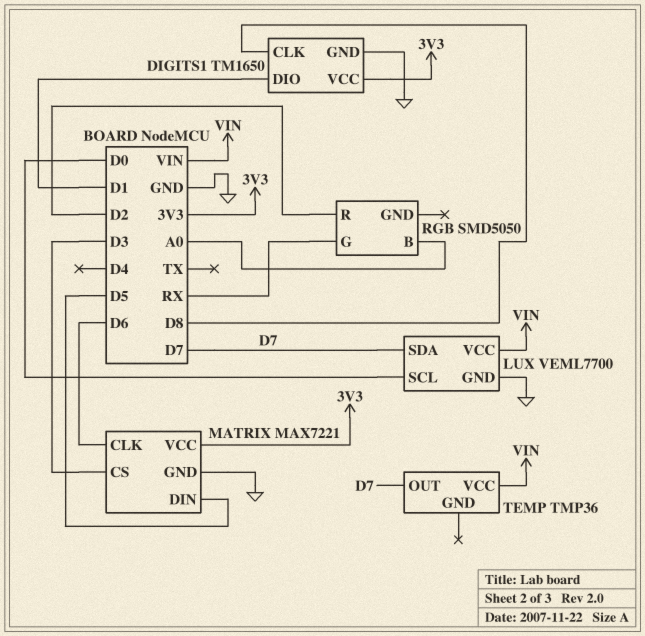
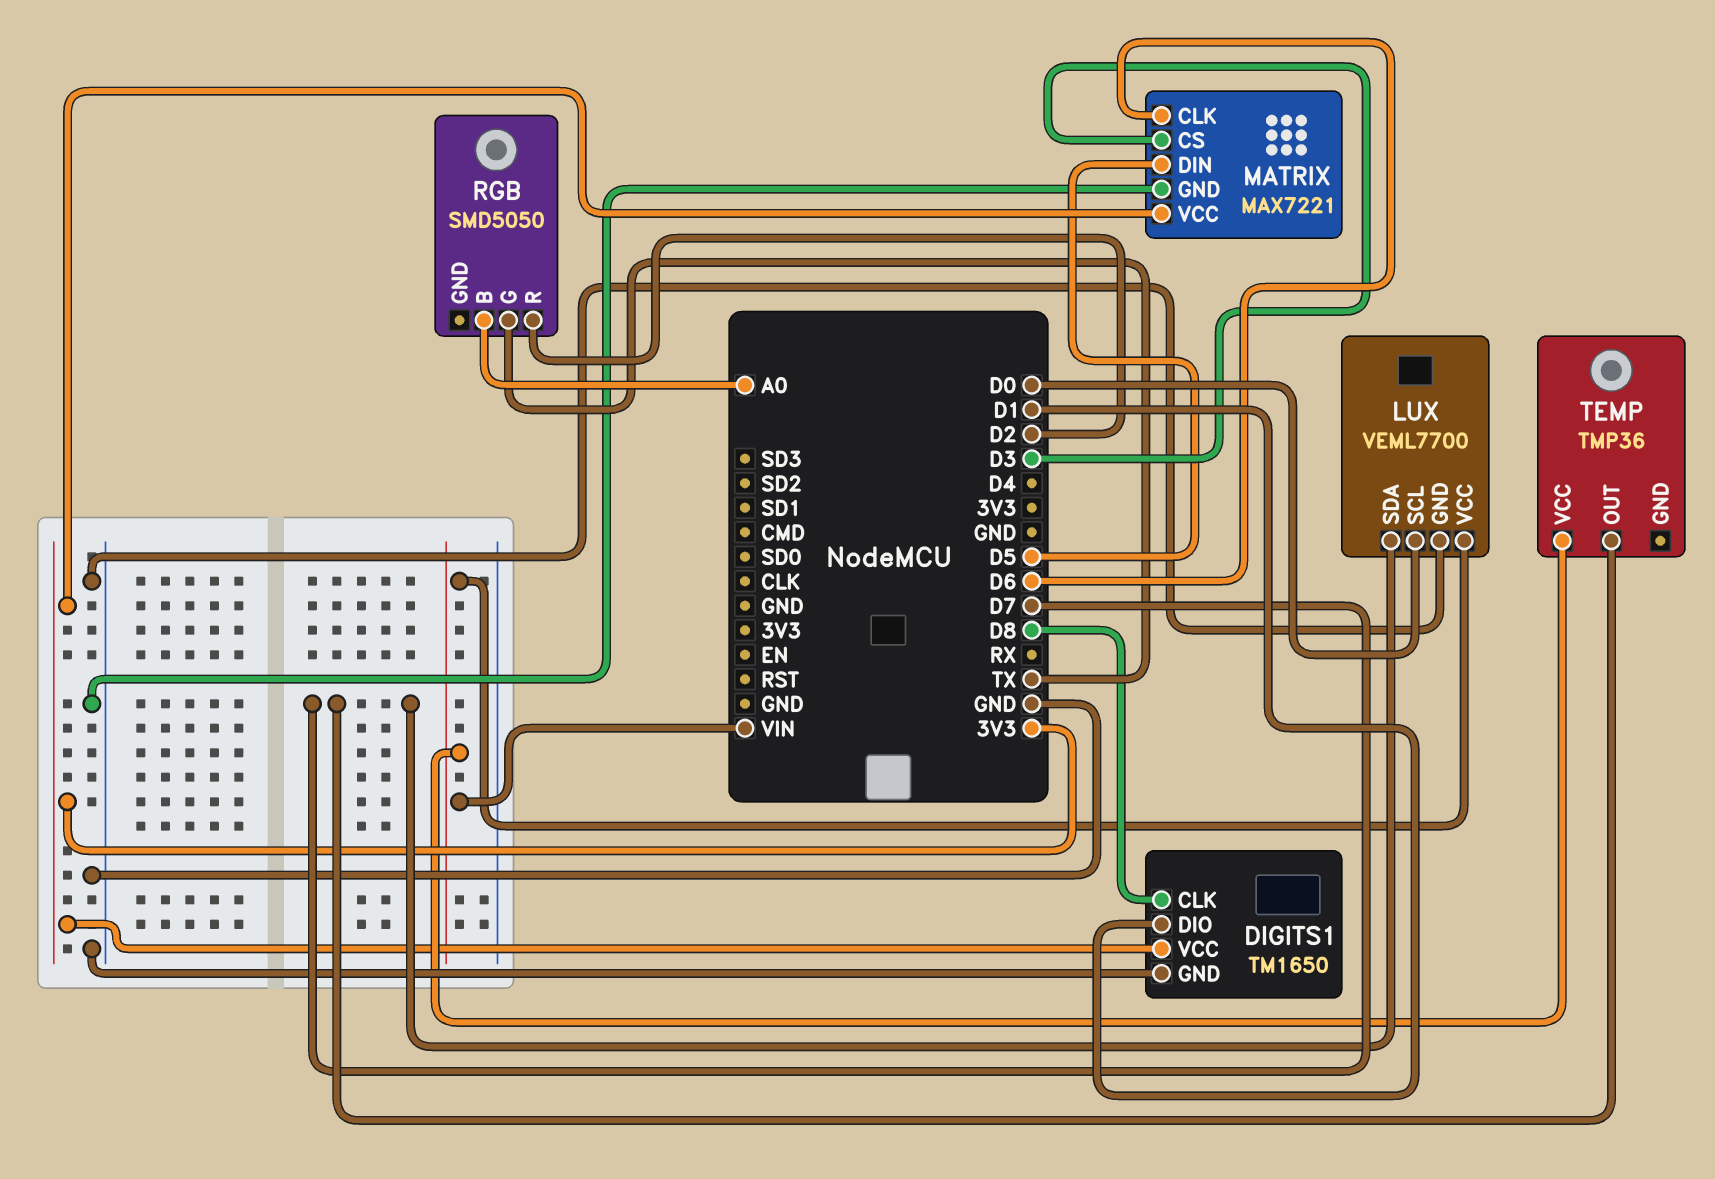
RGB pin G: RX -> TX

